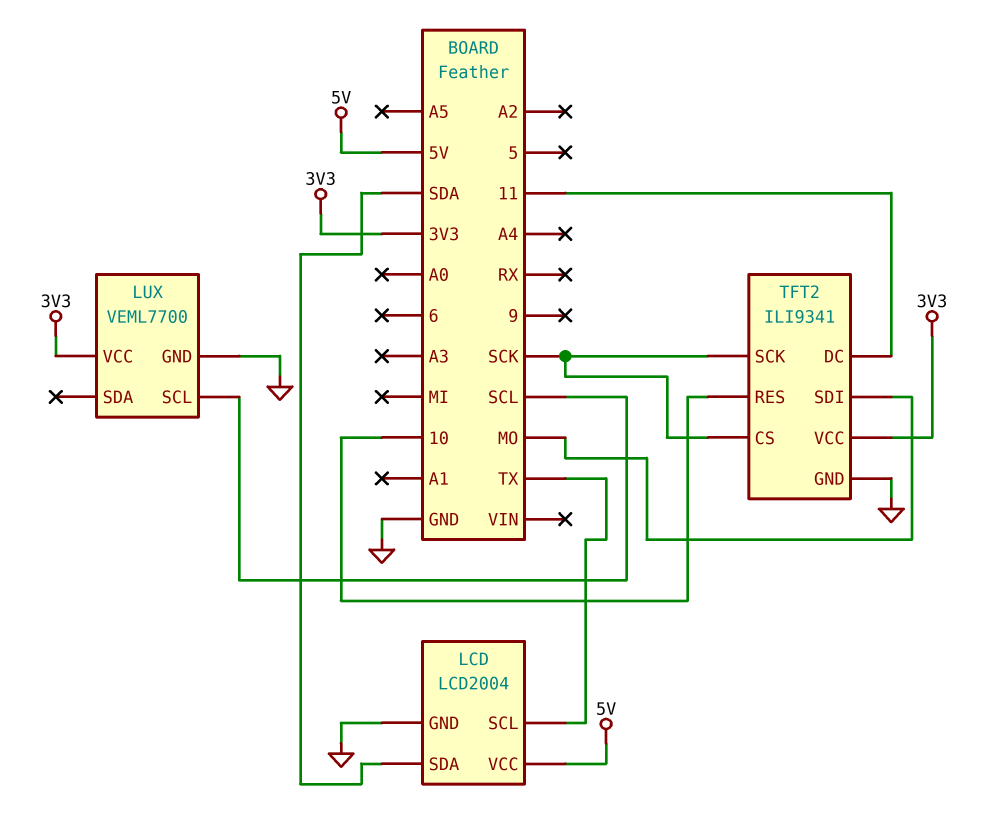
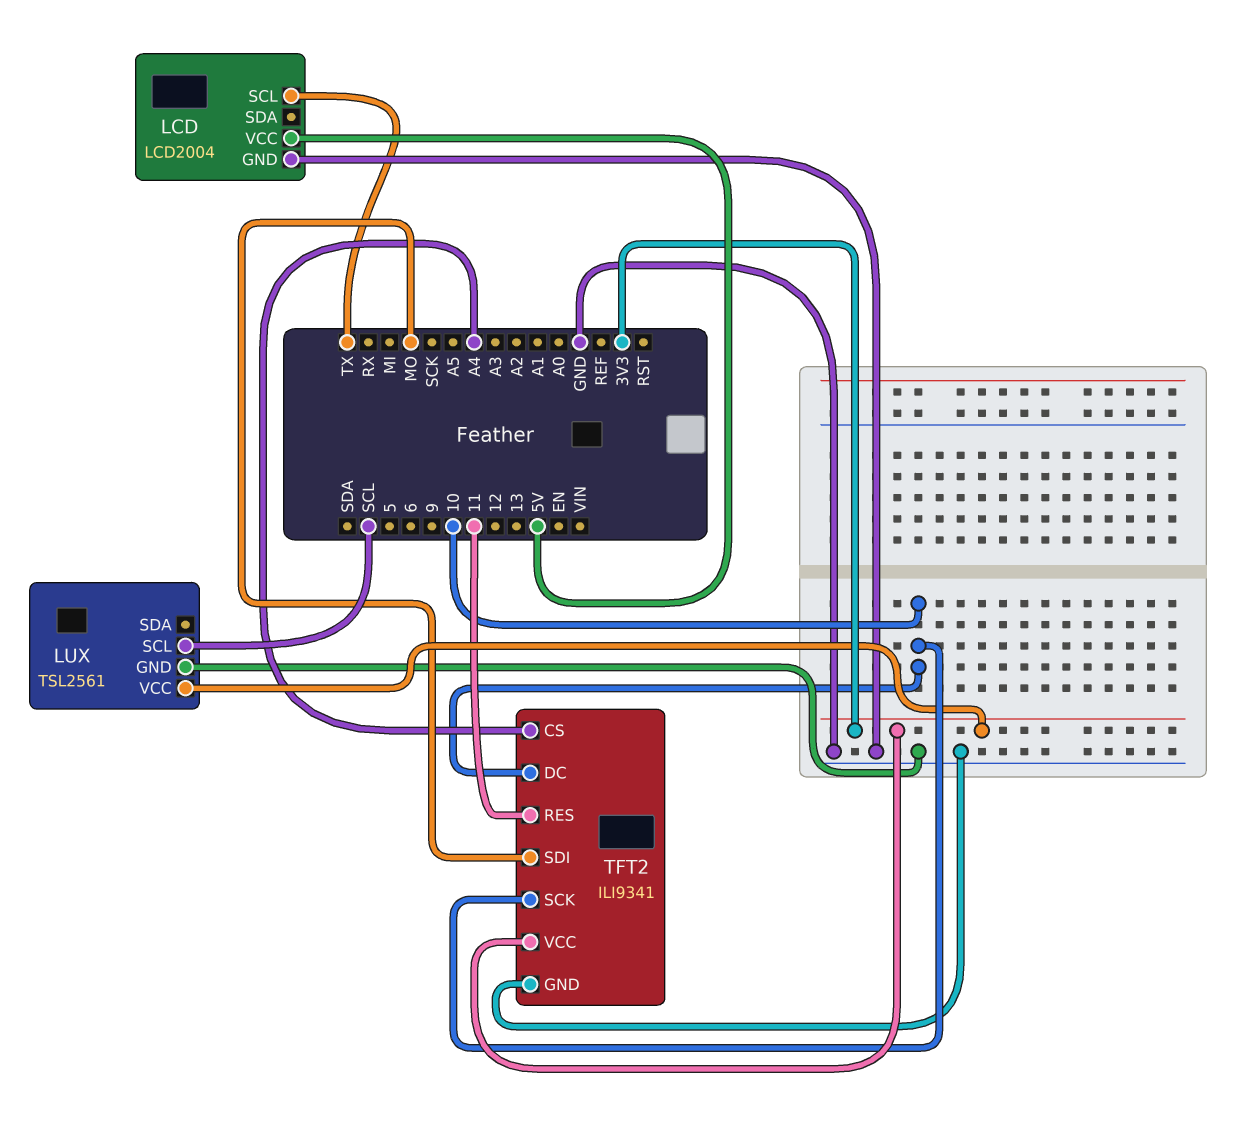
LCD pin SDA: SDA -> none
LUX: VEML7700 -> TSL2561
TFT2 pin CS: SCK -> A4
TFT2 pin DC: 11 -> 10
TFT2 pin RES: 10 -> 11
TFT2 pin SCK: SCK -> 10

